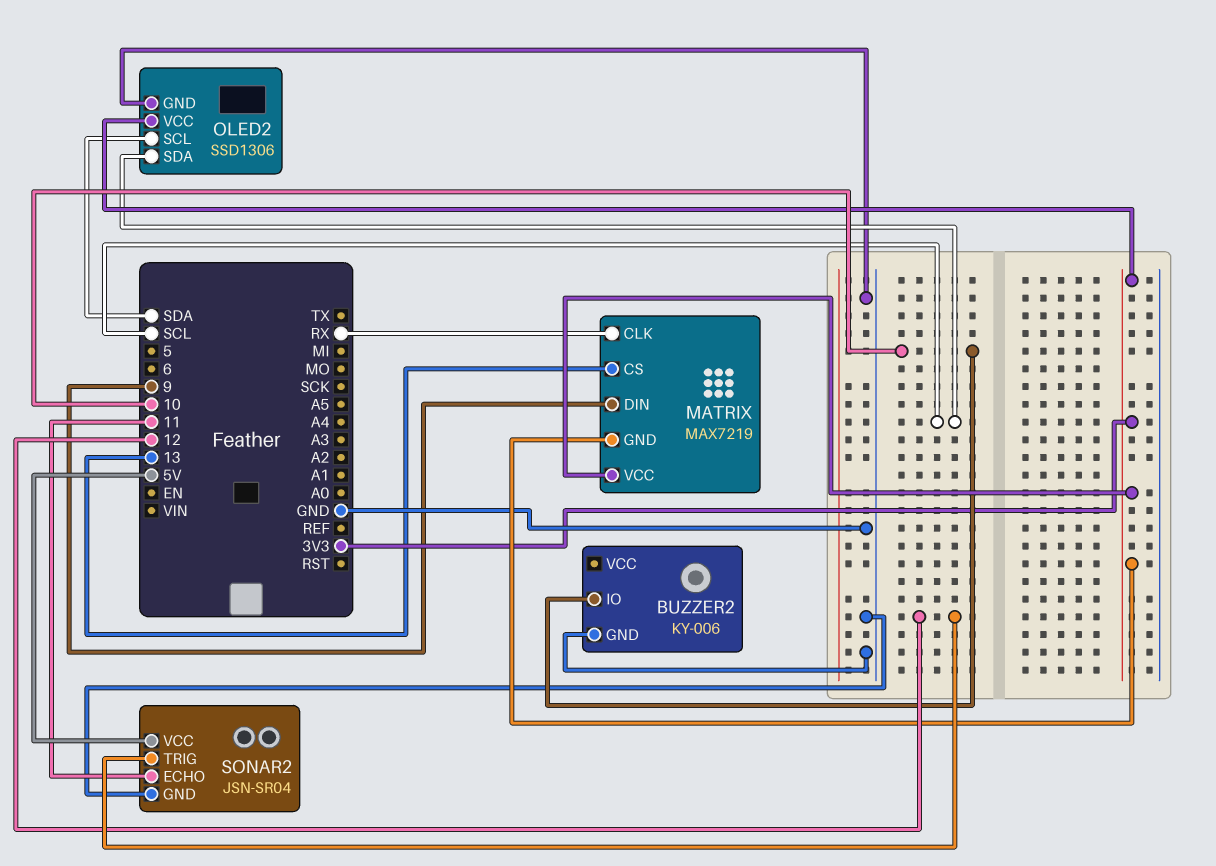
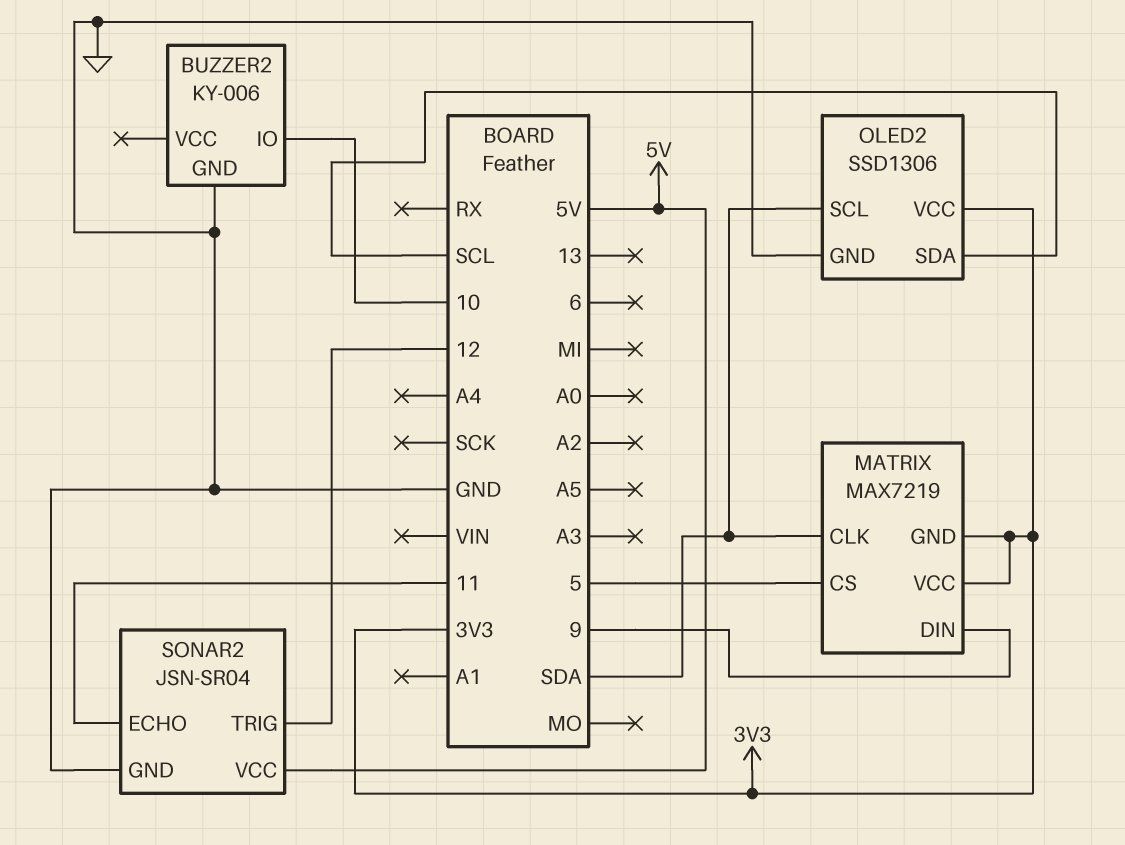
MATRIX pin CLK: RX -> SDA
MATRIX pin CS: 13 -> 5

